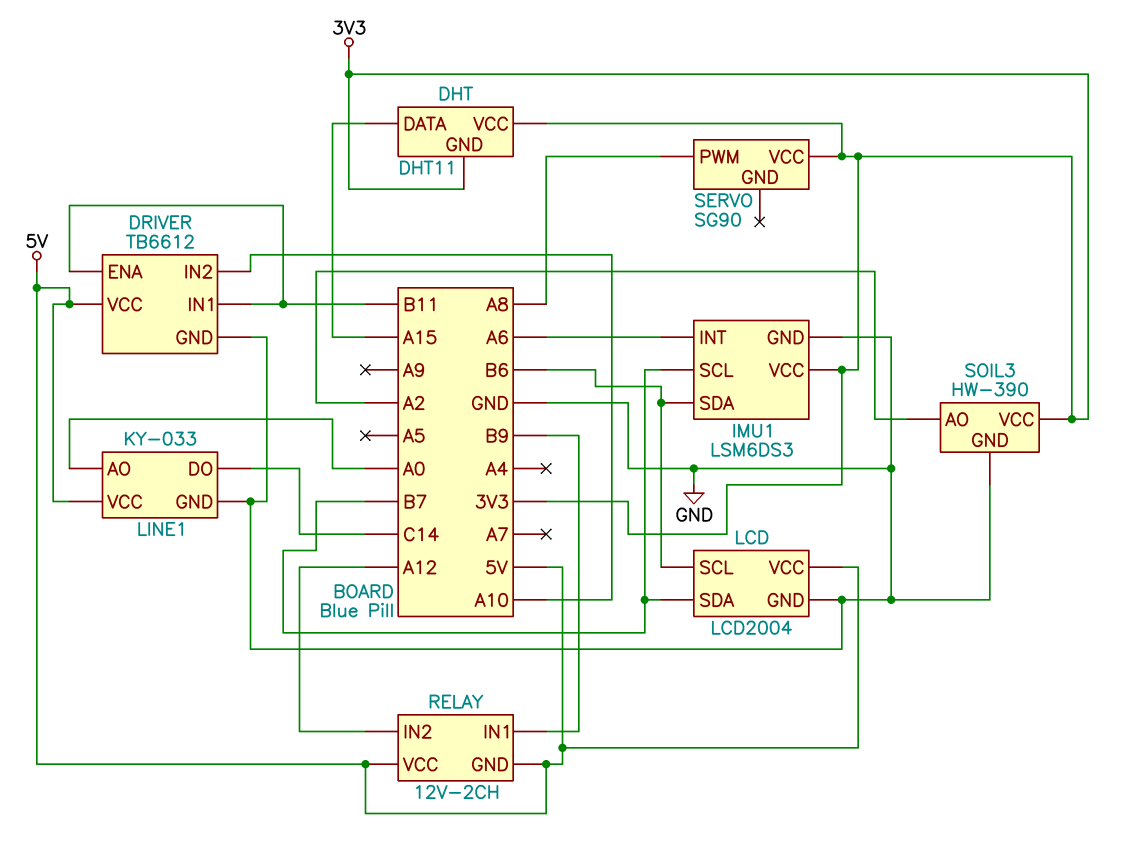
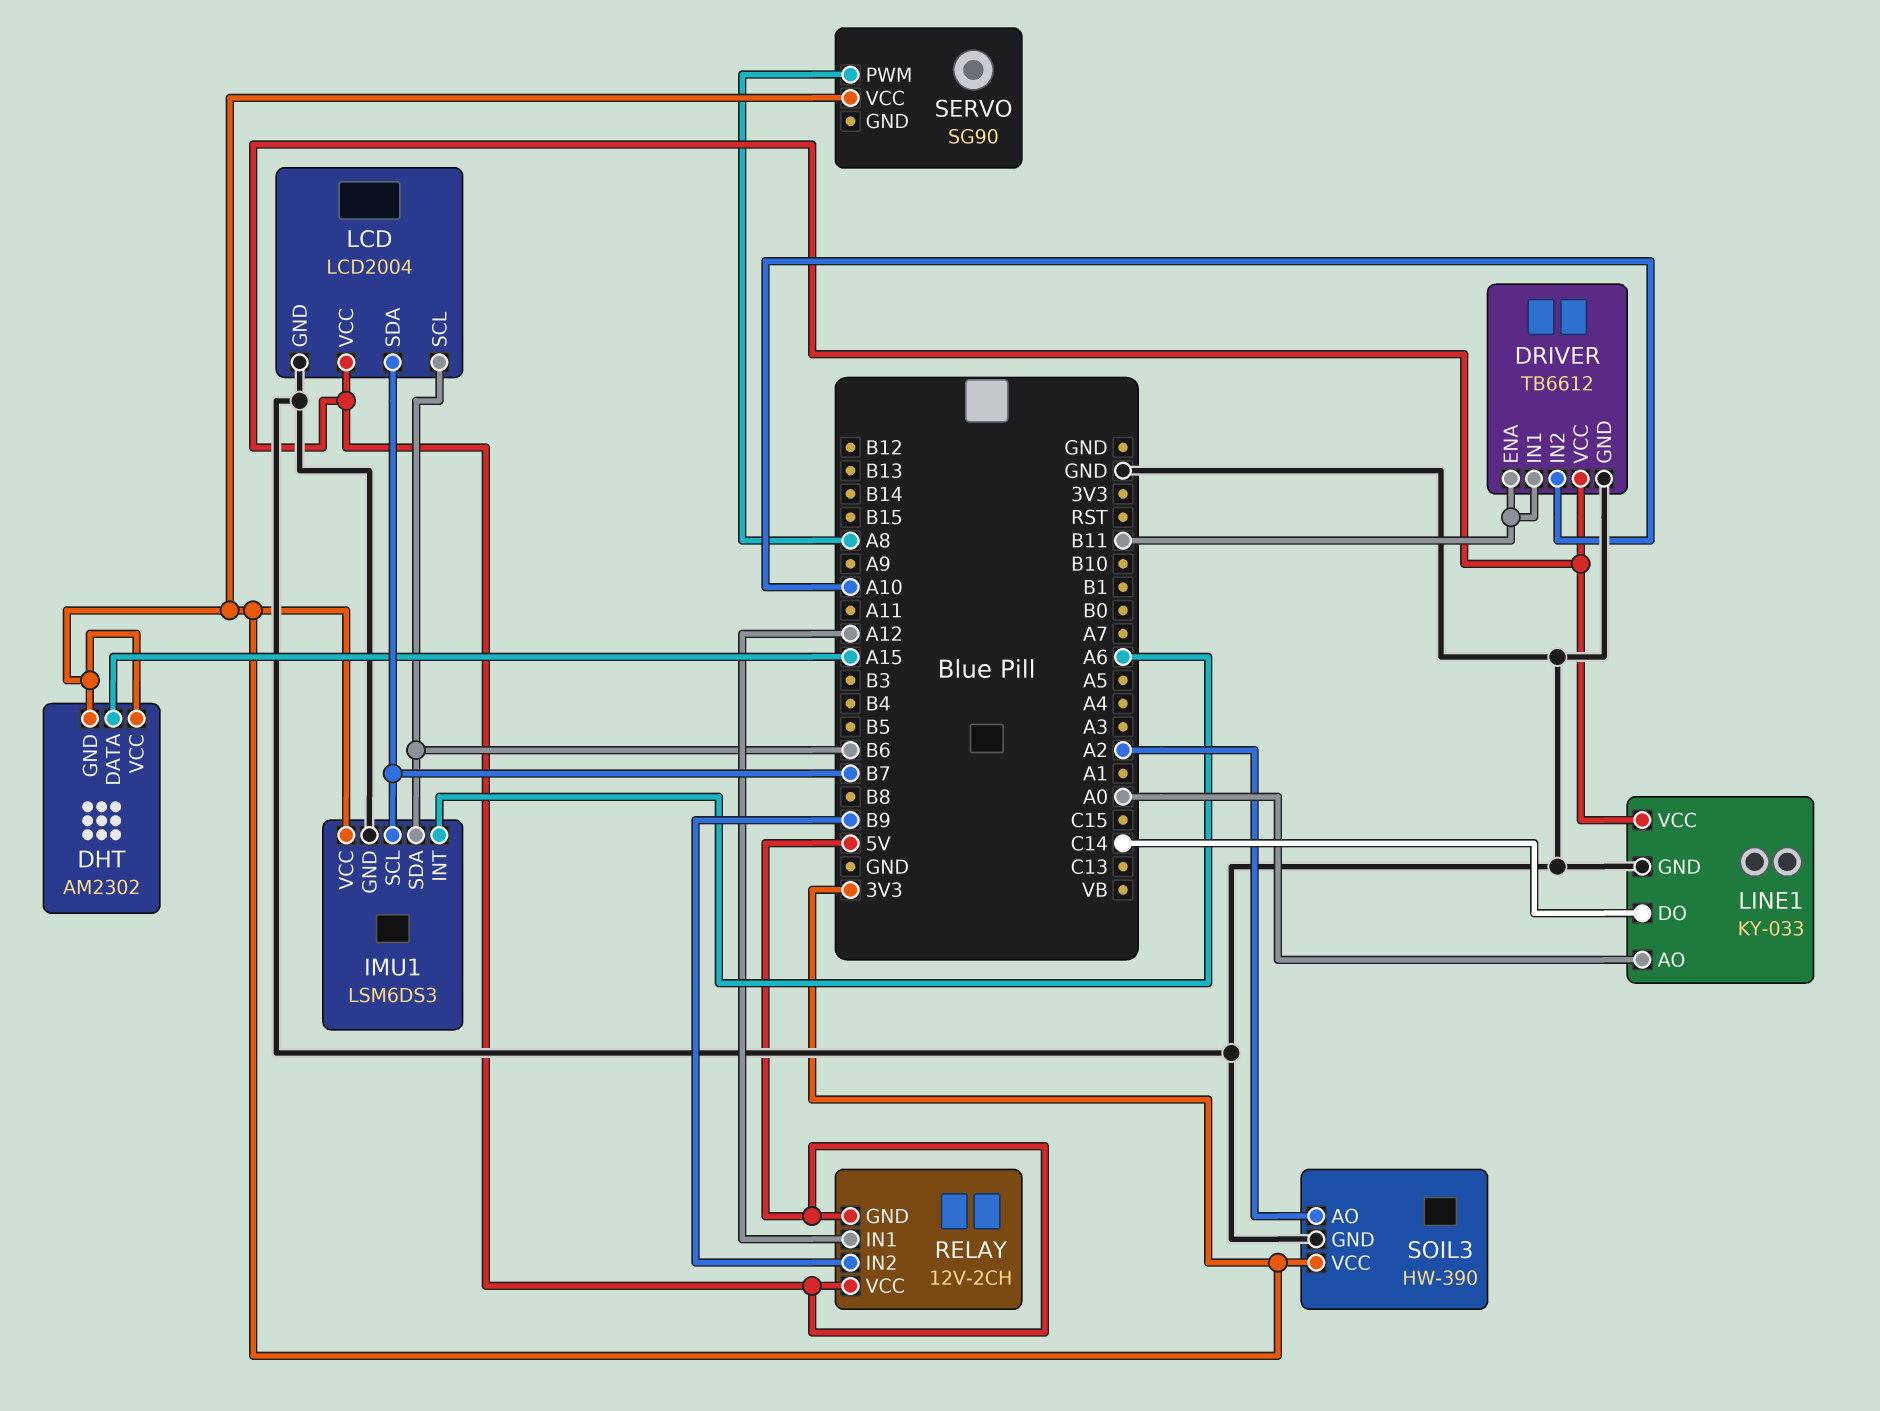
DHT: DHT11 -> AM2302
RELAY pin IN1: B9 -> A12
RELAY pin IN2: A12 -> B9

